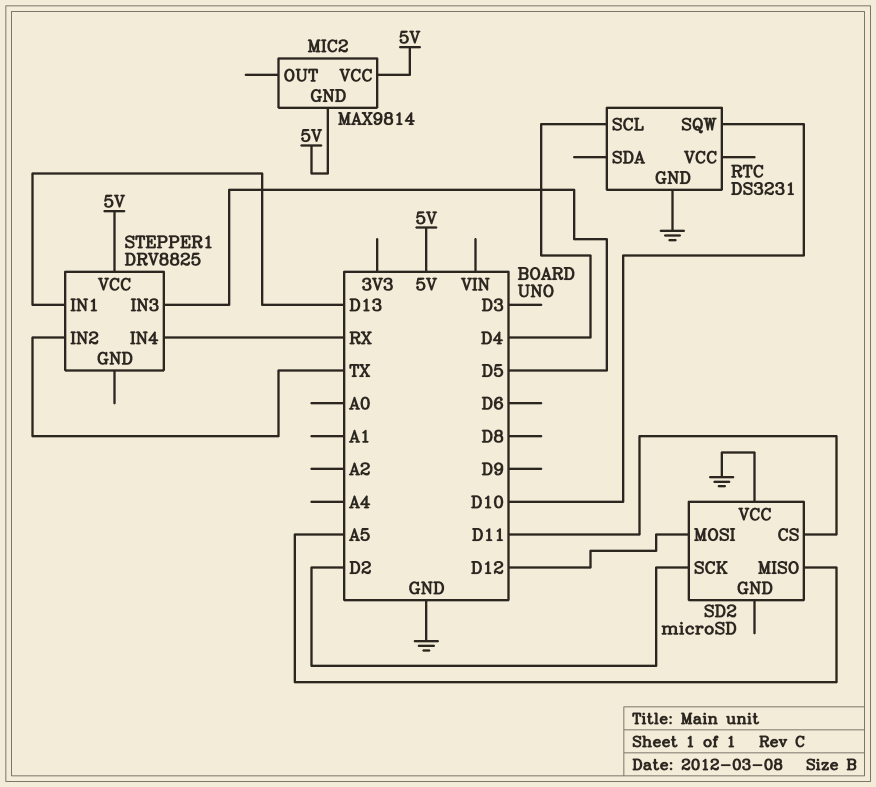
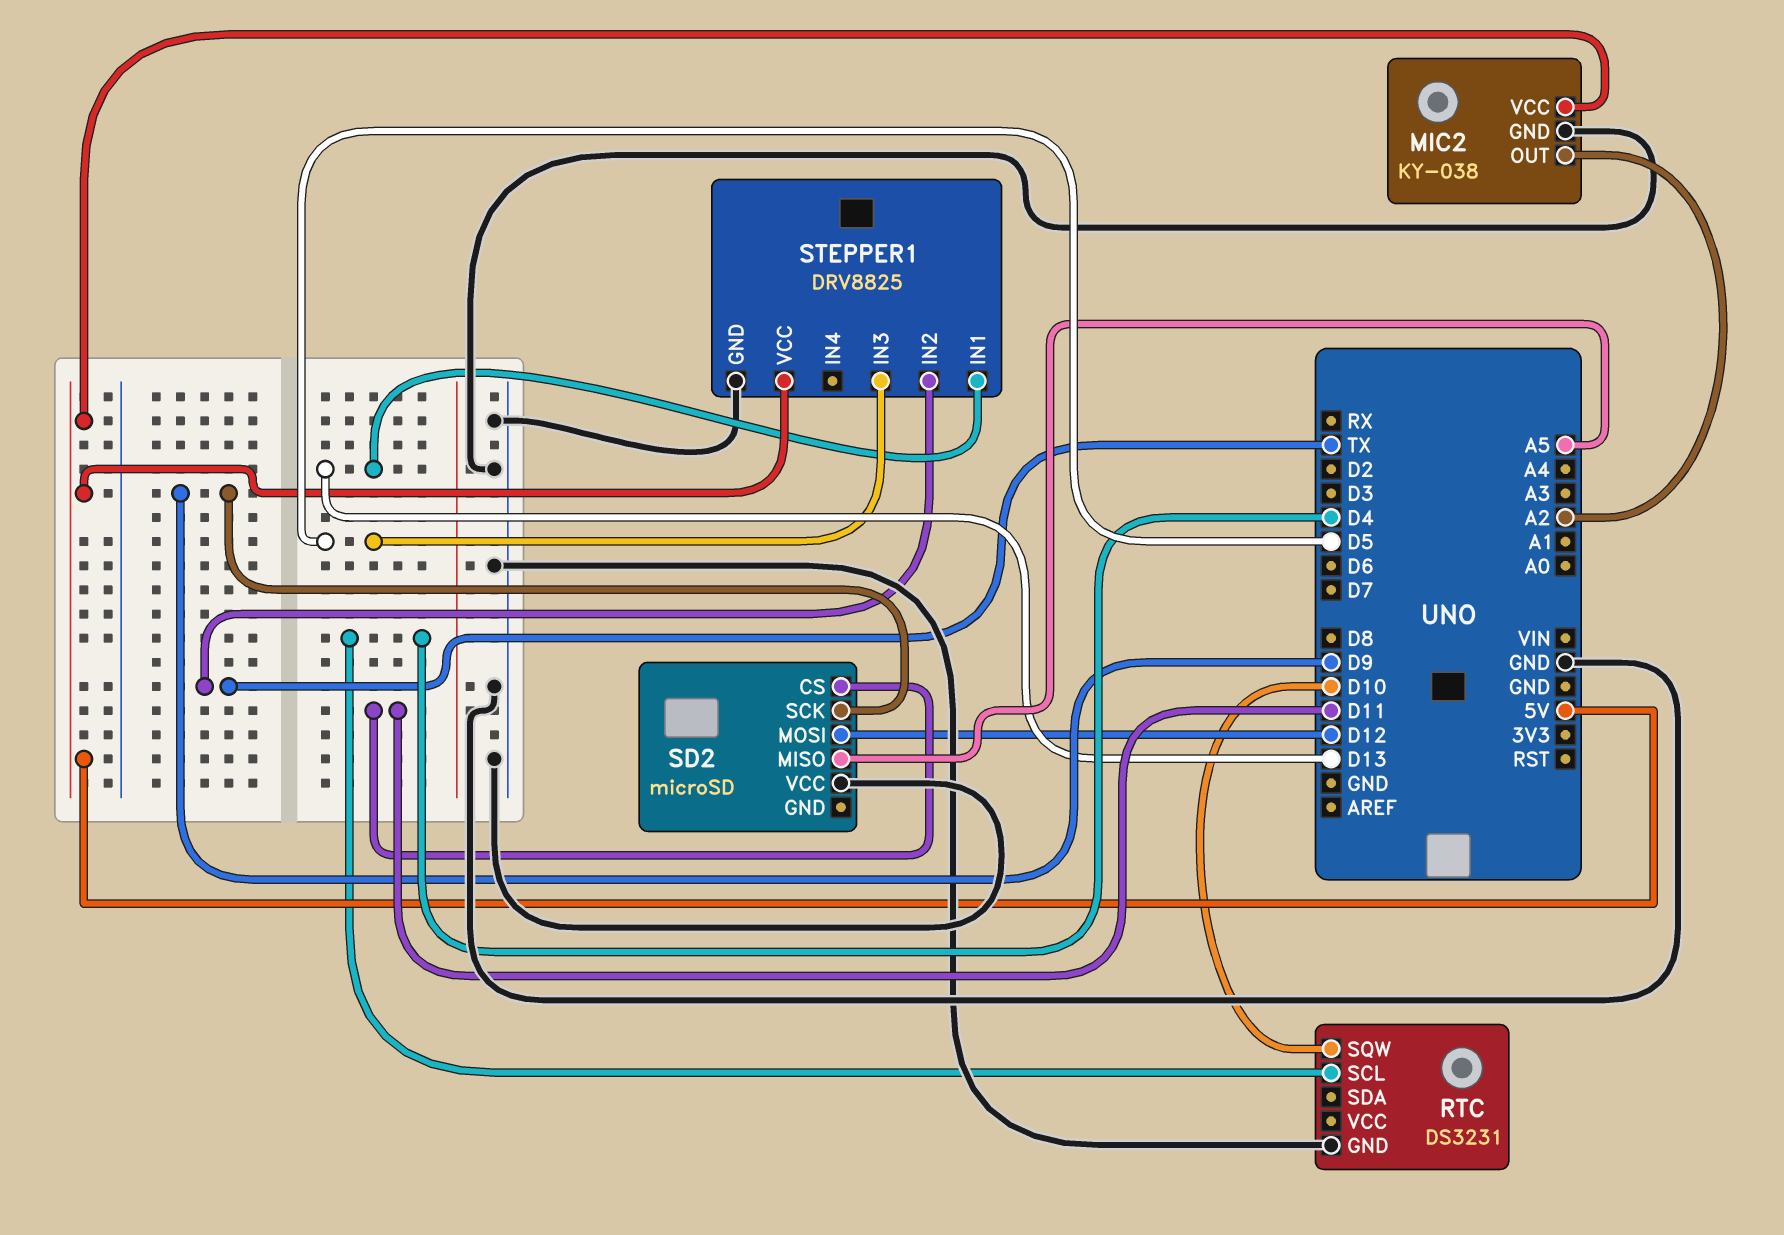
MIC2: MAX9814 -> KY-038
MIC2 pin GND: 5V -> GND
MIC2 pin OUT: none -> A2
SD2 pin SCK: D2 -> D9
STEPPER1 pin GND: none -> GND
STEPPER1 pin IN4: RX -> none

